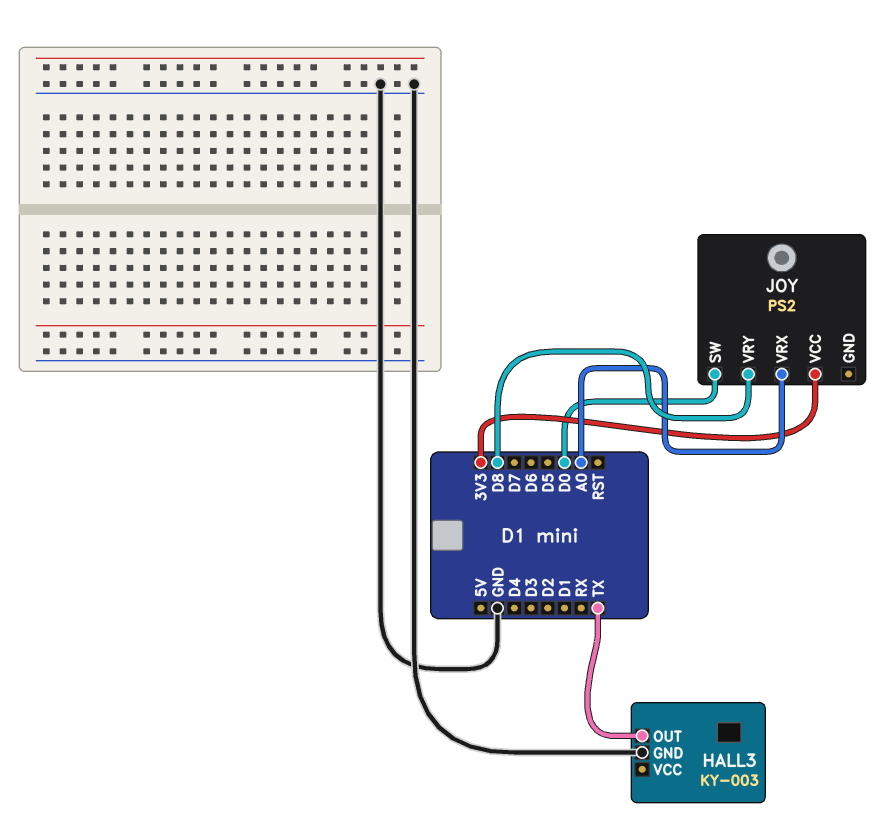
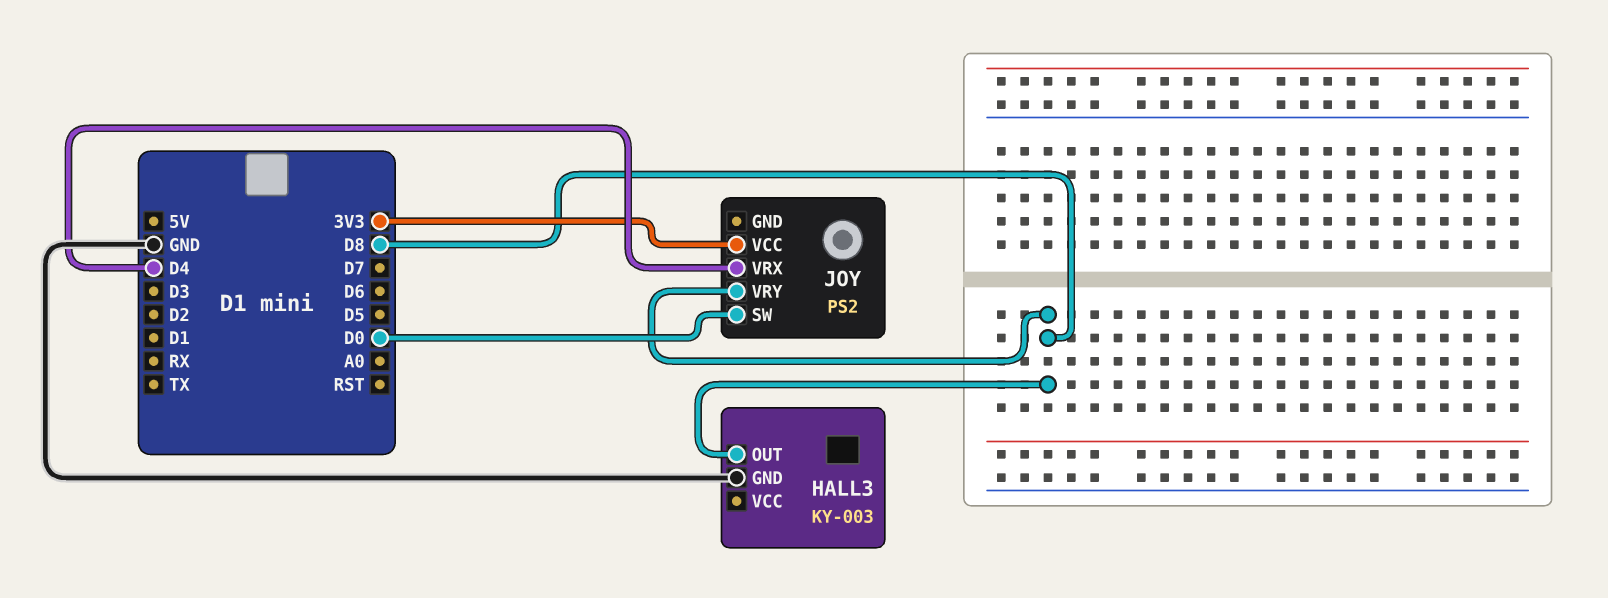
HALL3 pin OUT: TX -> D8
JOY pin VRX: A0 -> D4

